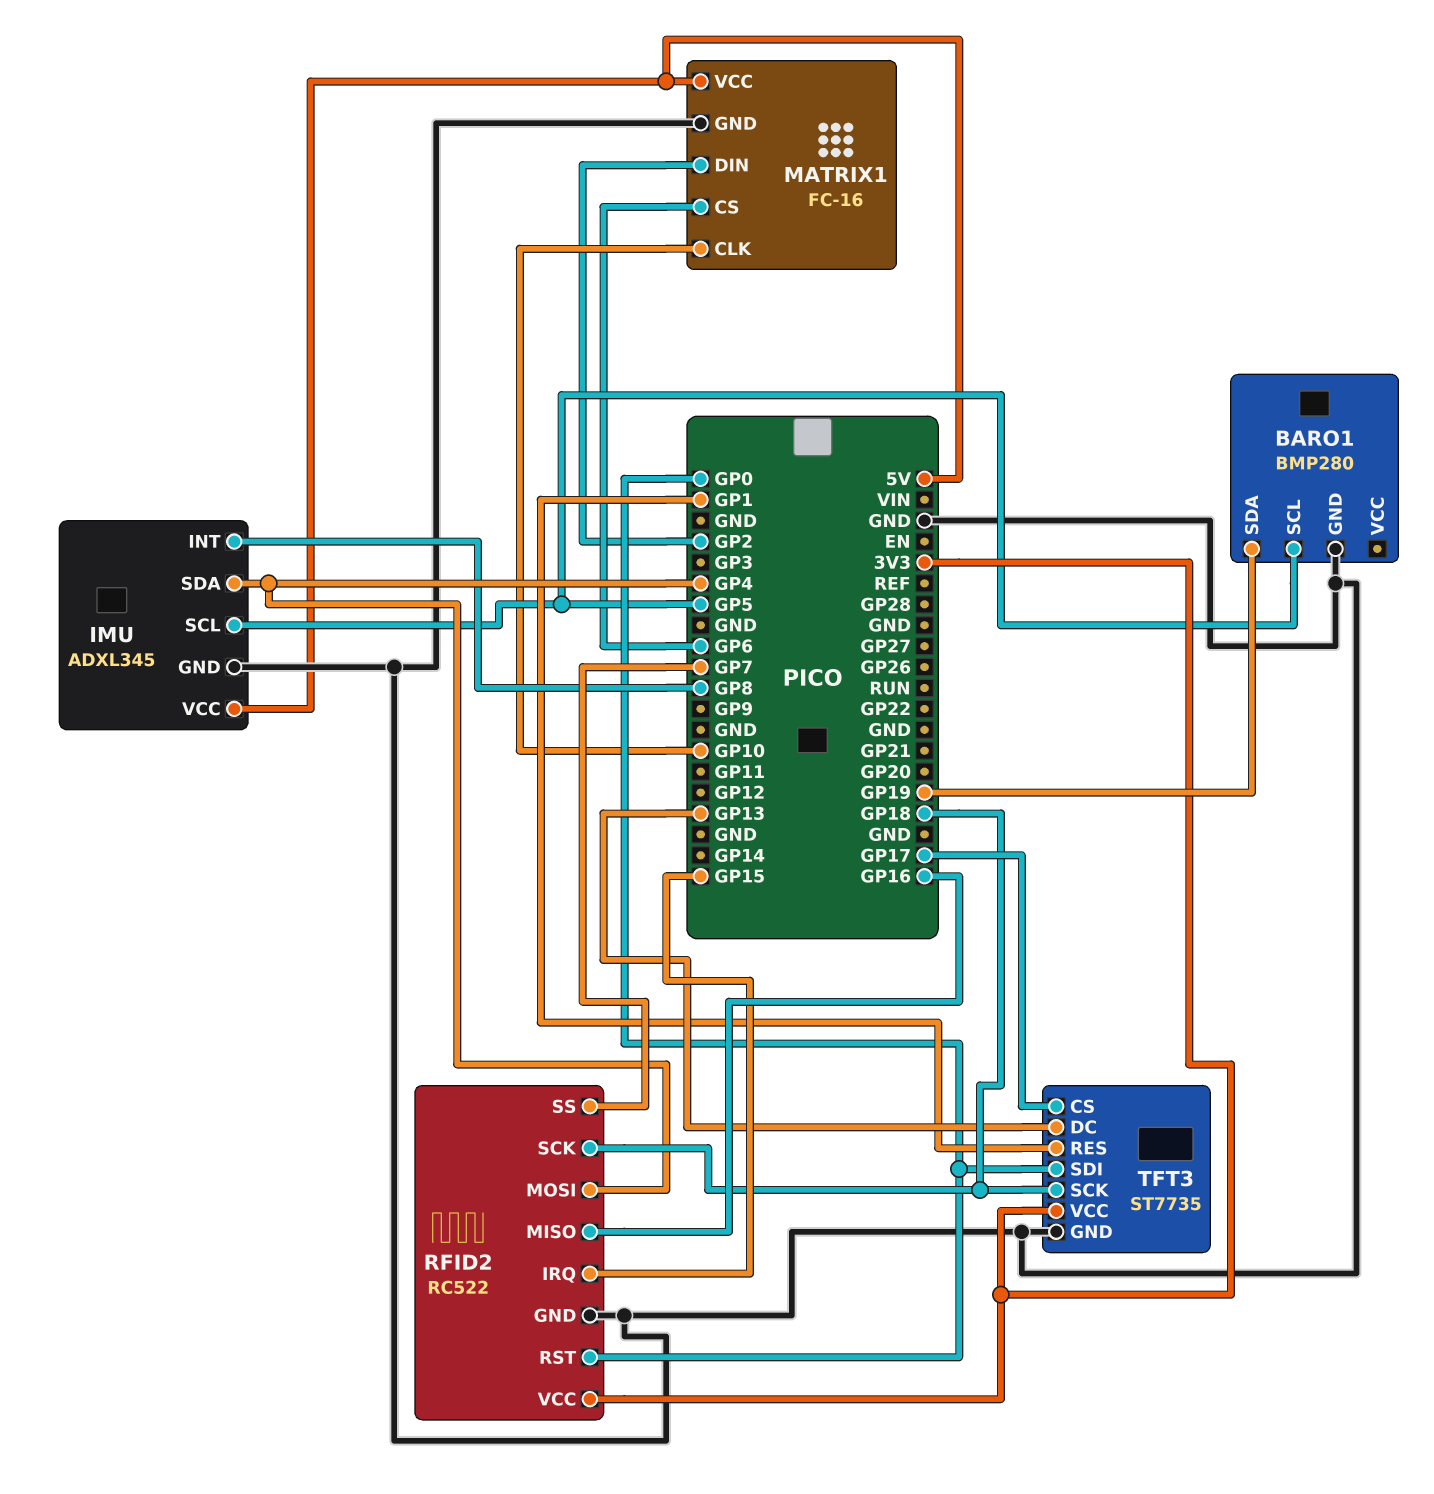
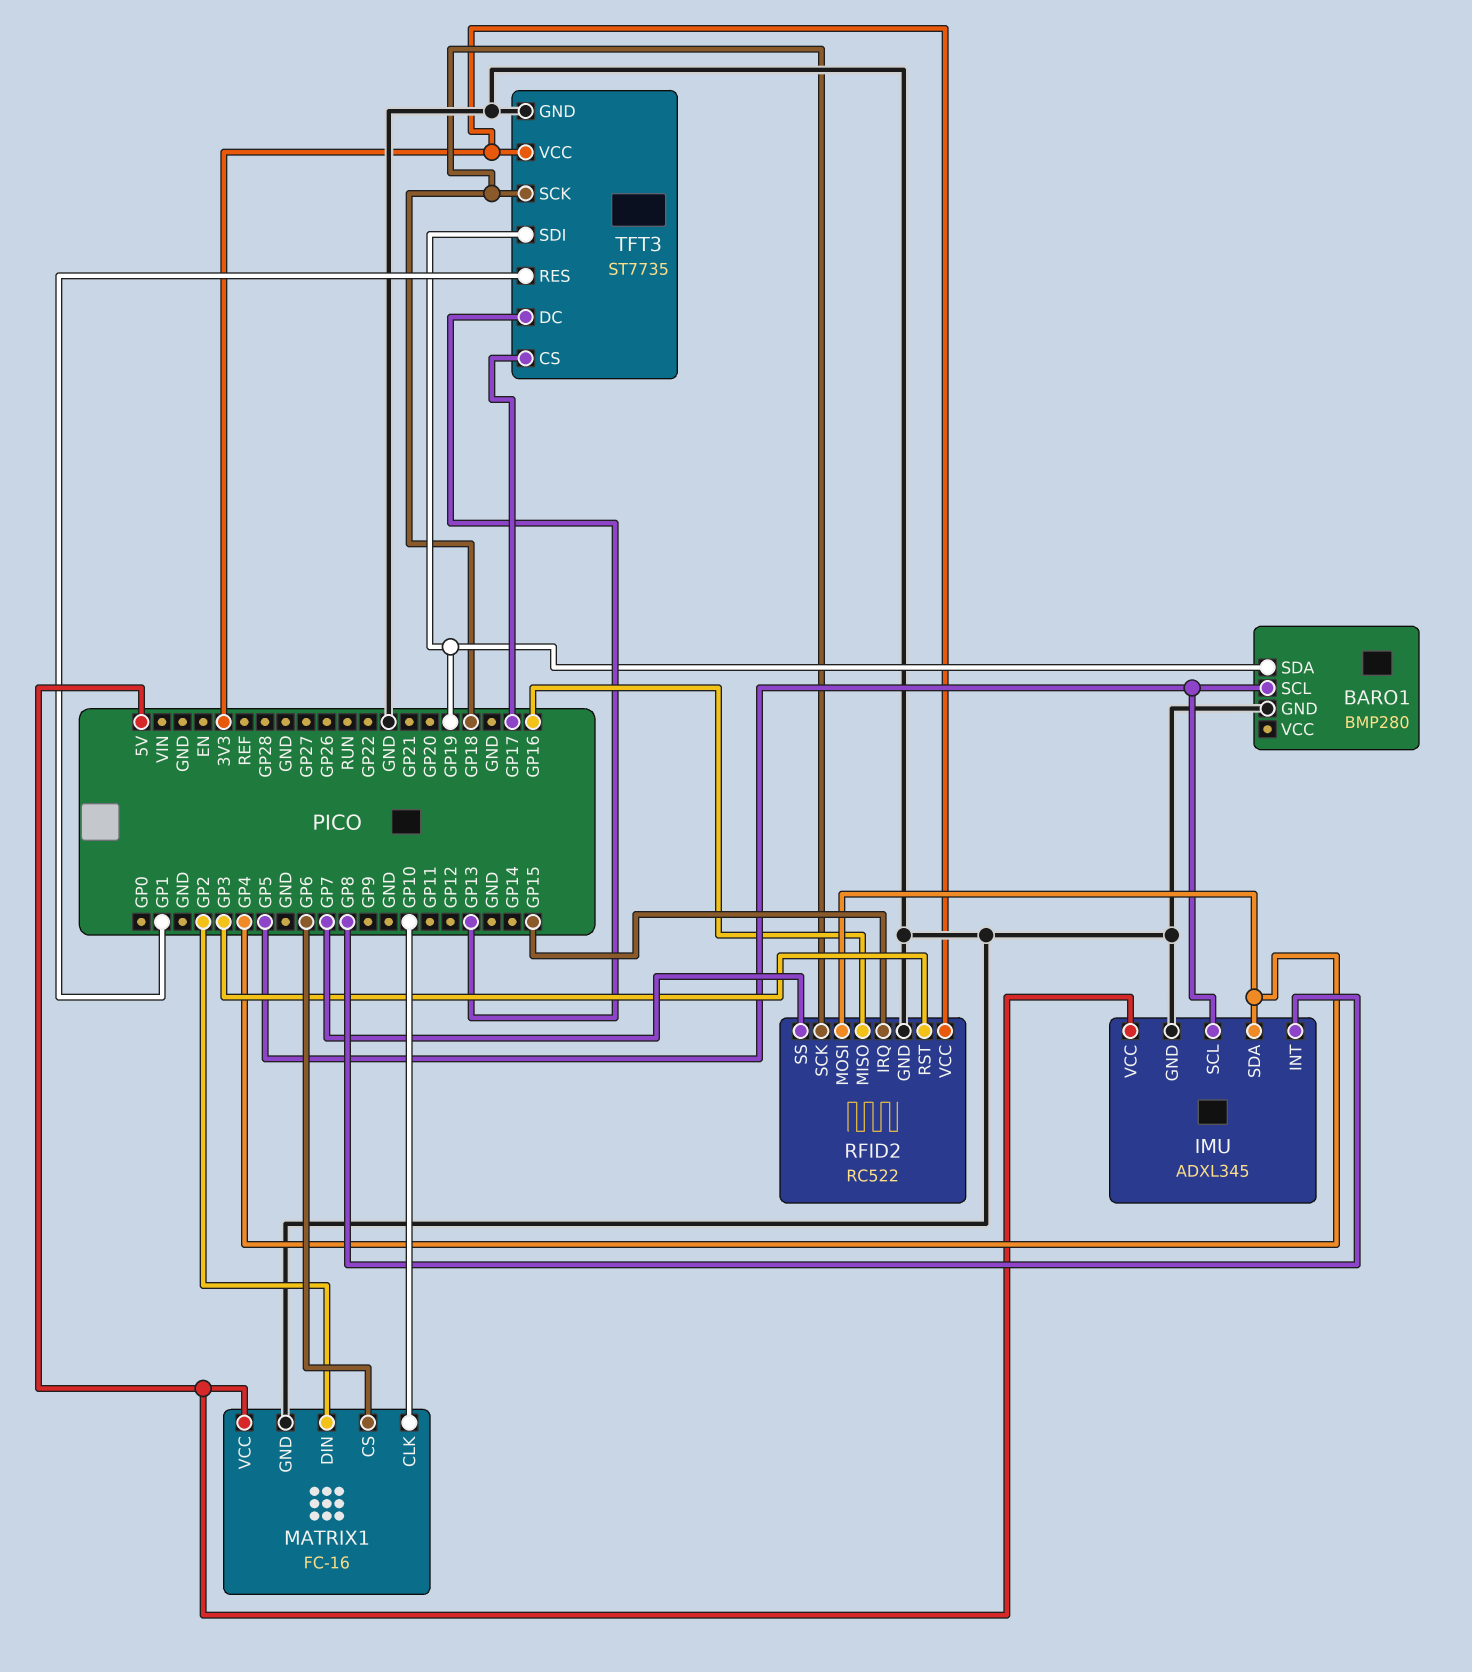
RFID2 pin RST: GP0 -> GP3
TFT3 pin SDI: GP0 -> GP19

